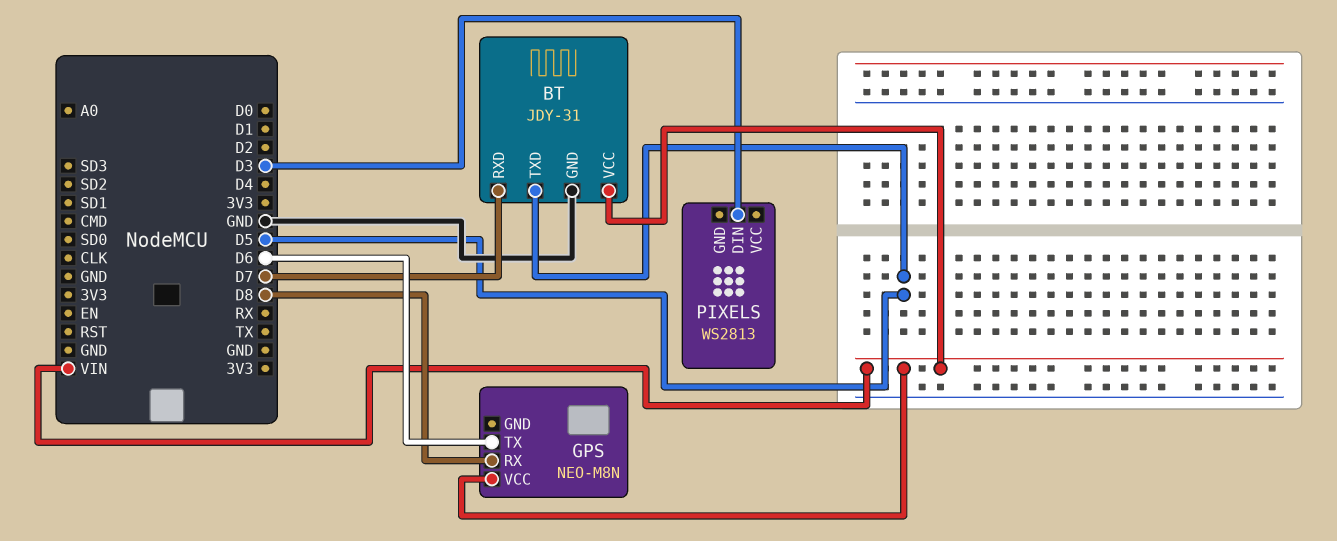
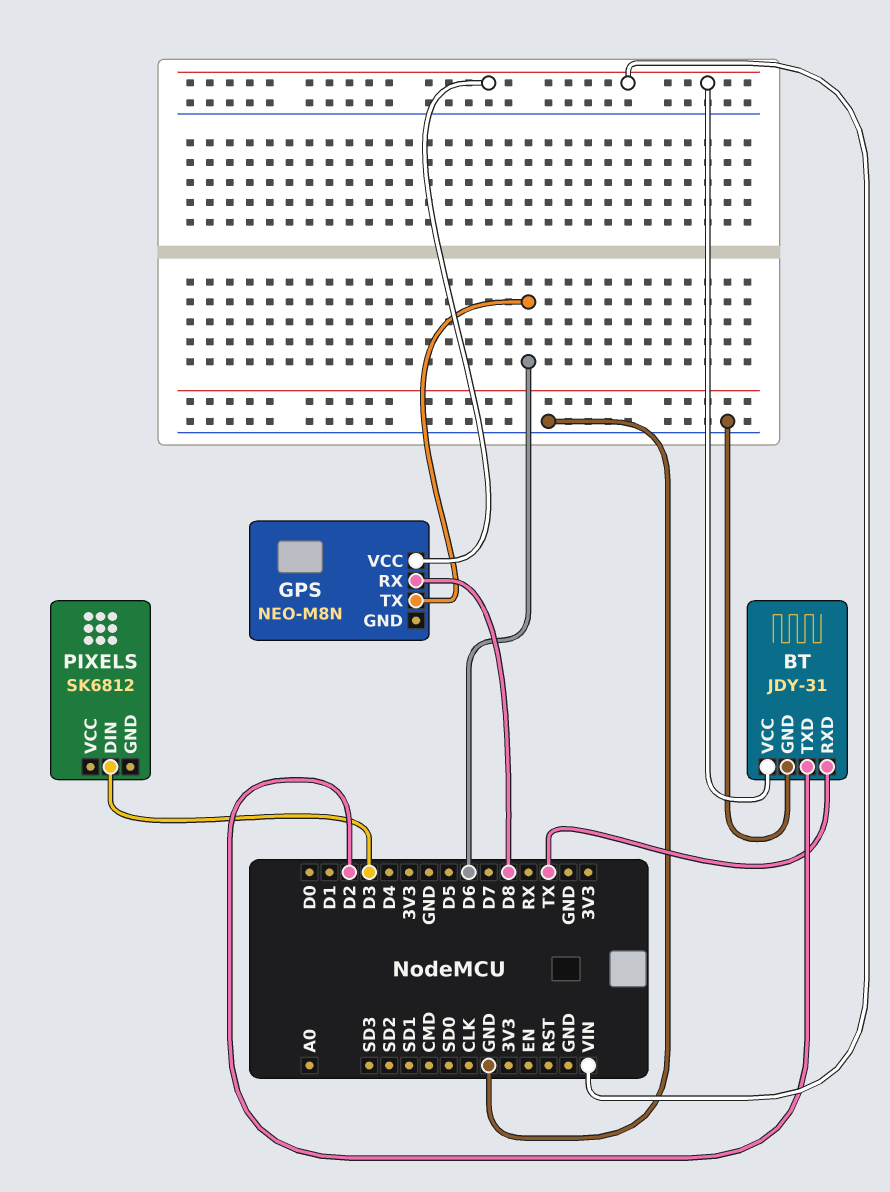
BT pin RXD: D7 -> TX
BT pin TXD: D5 -> D2
PIXELS: WS2813 -> SK6812

